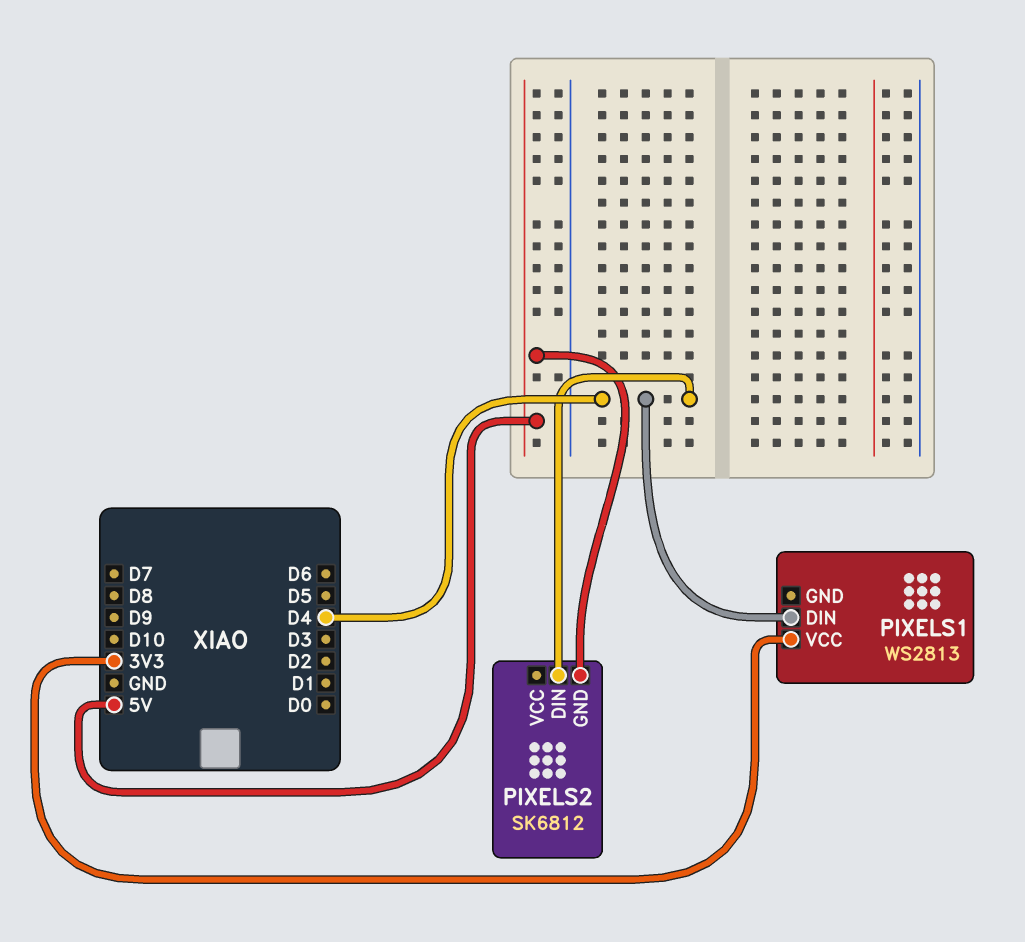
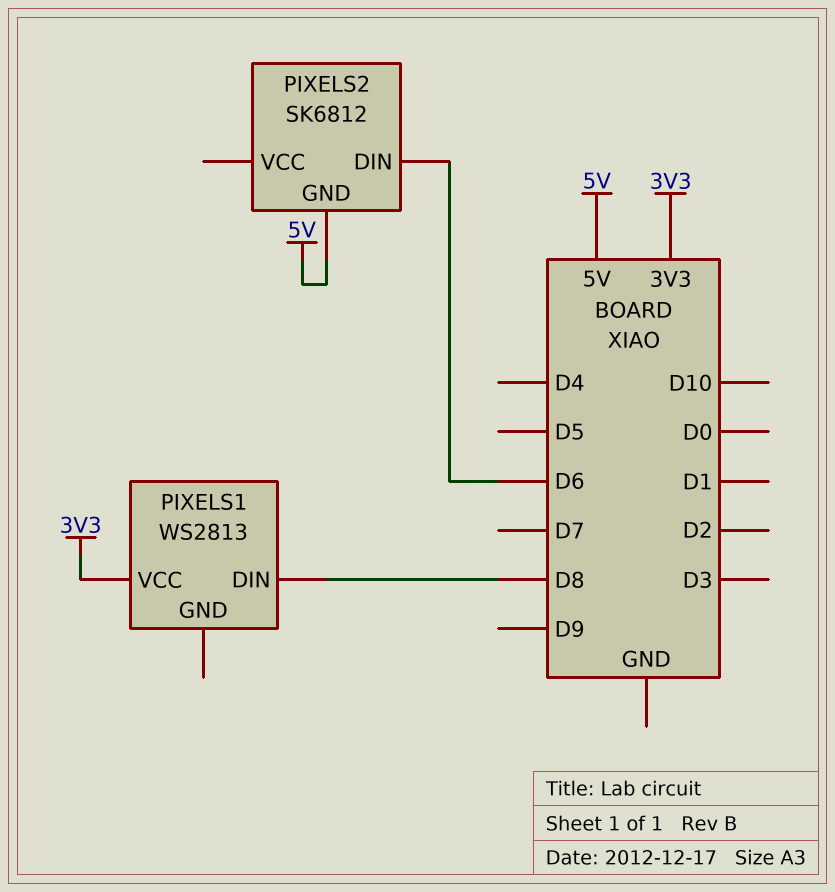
PIXELS1 pin DIN: D4 -> D8
PIXELS2 pin DIN: D4 -> D6

